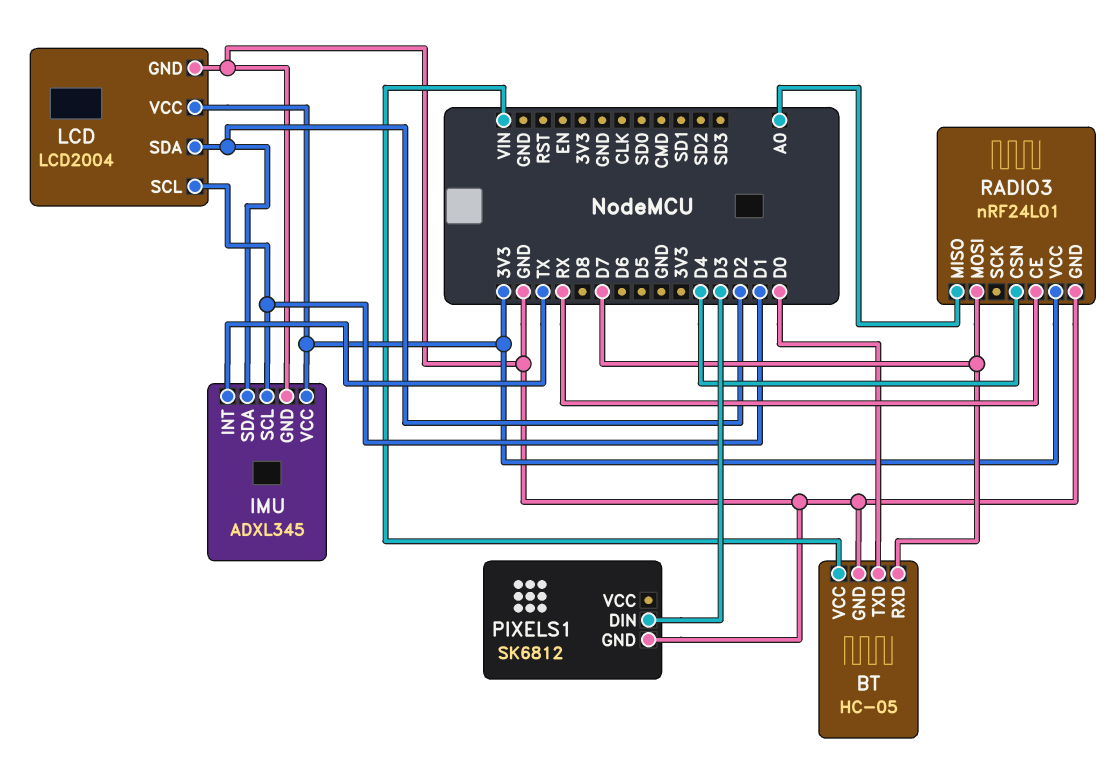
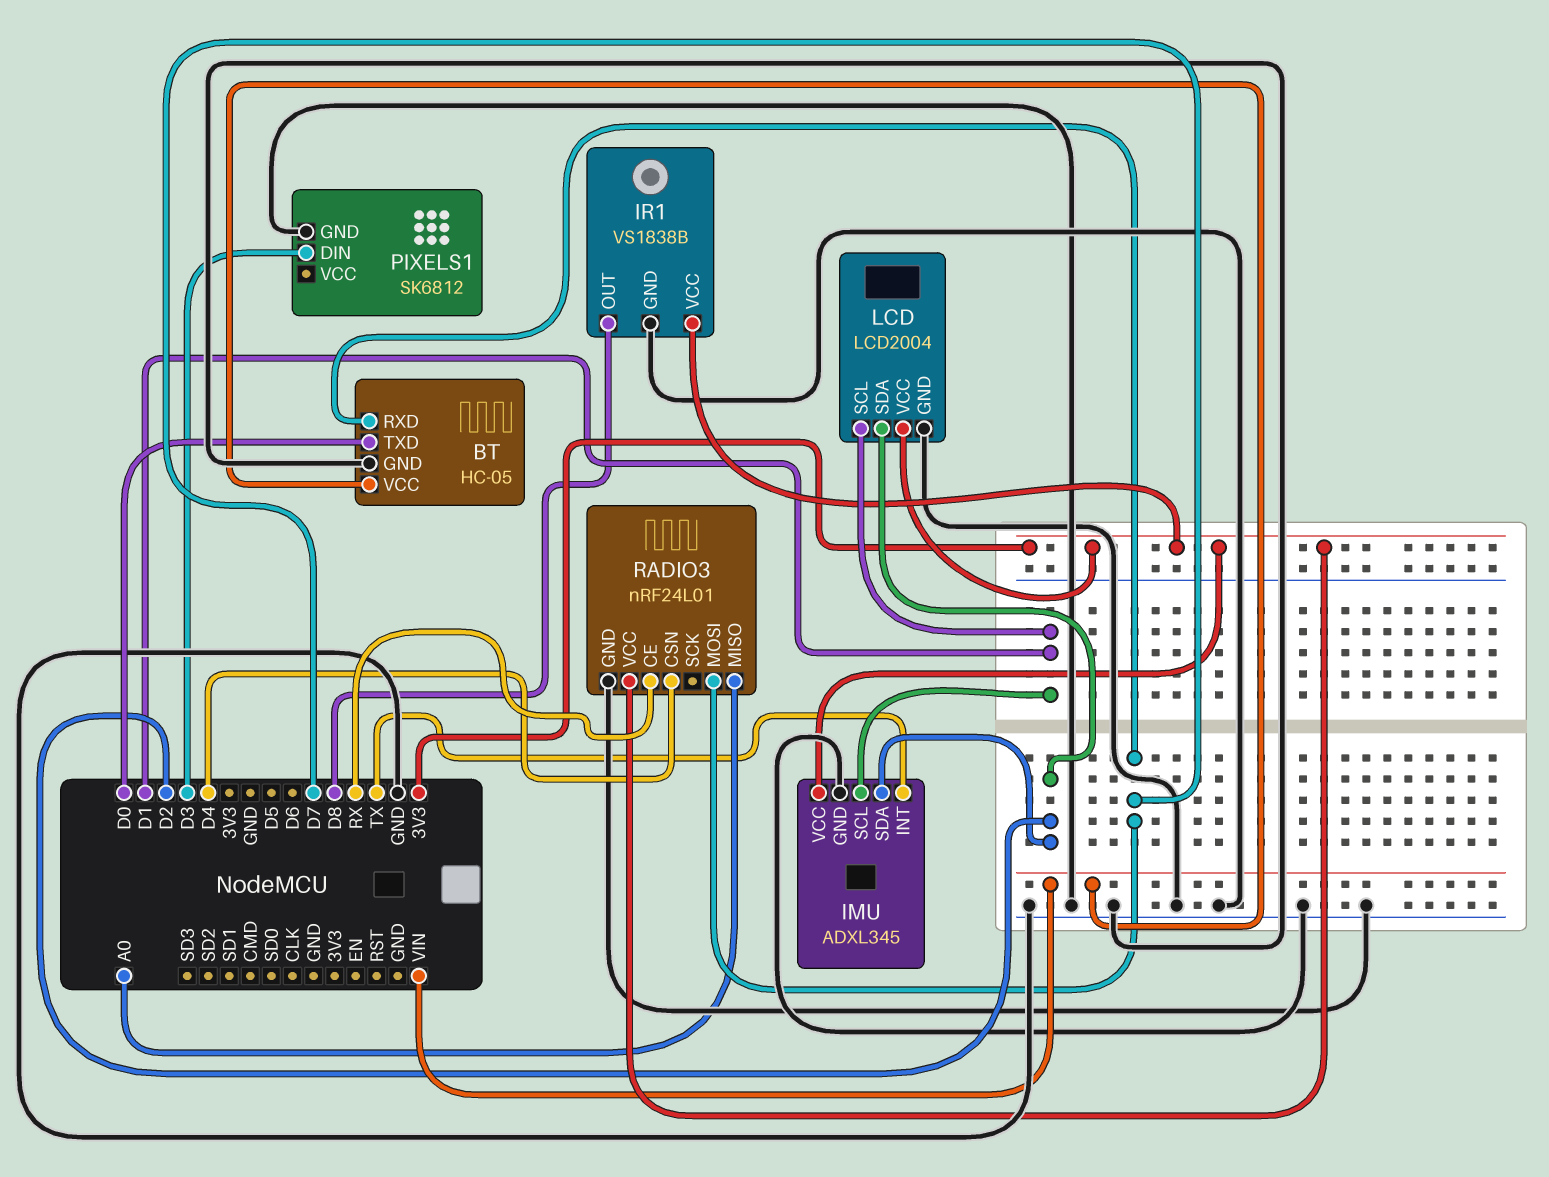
IR1: none -> VS1838B
IR1 pin GND: none -> GND
IR1 pin OUT: none -> D8
IR1 pin VCC: none -> 3V3

